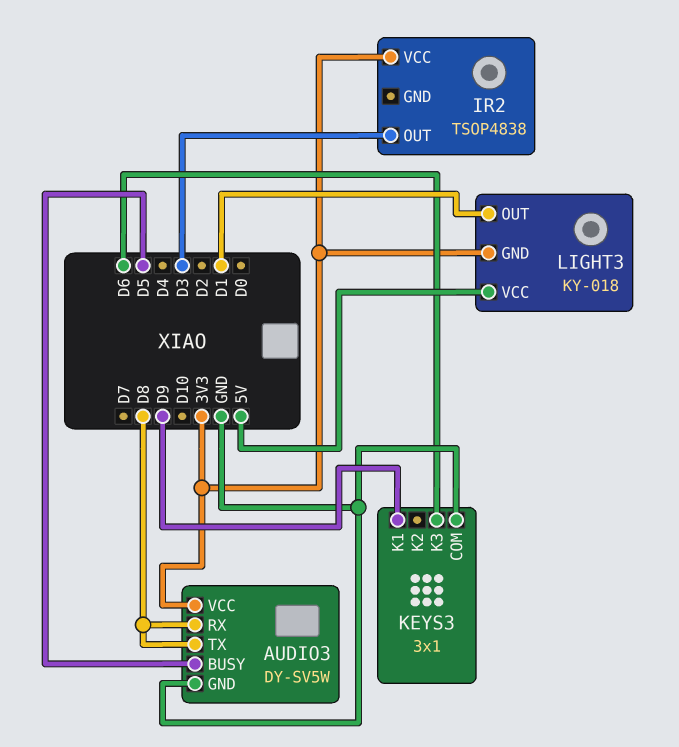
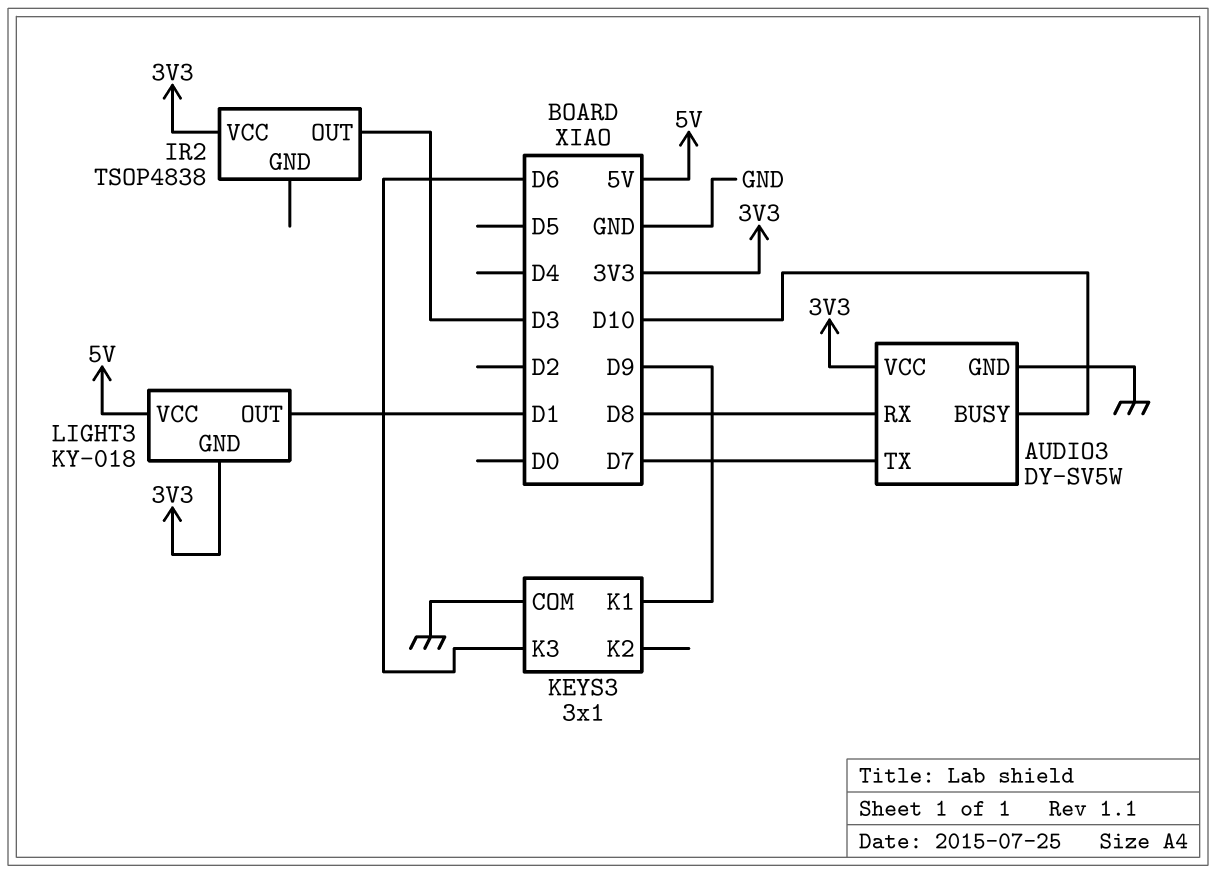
AUDIO3 pin BUSY: D5 -> D10
AUDIO3 pin TX: D8 -> D7

